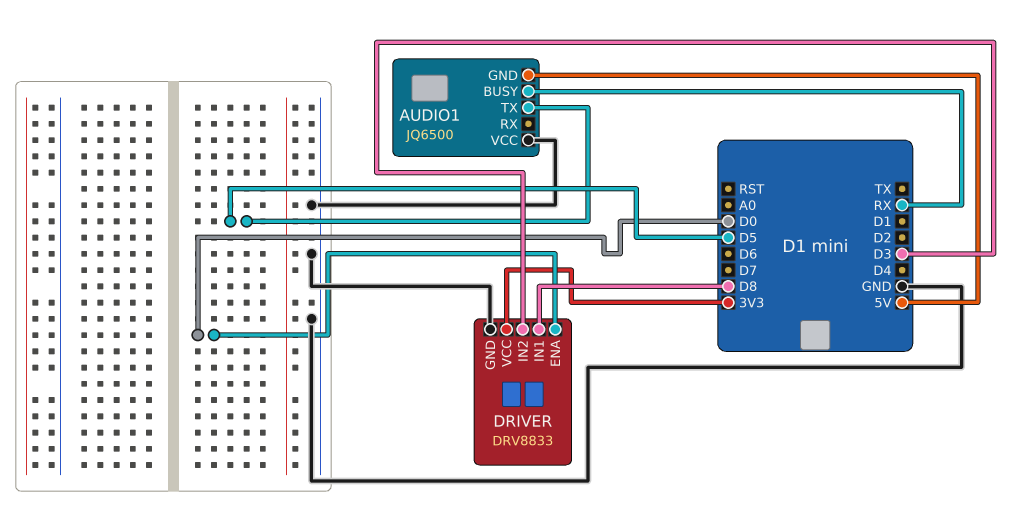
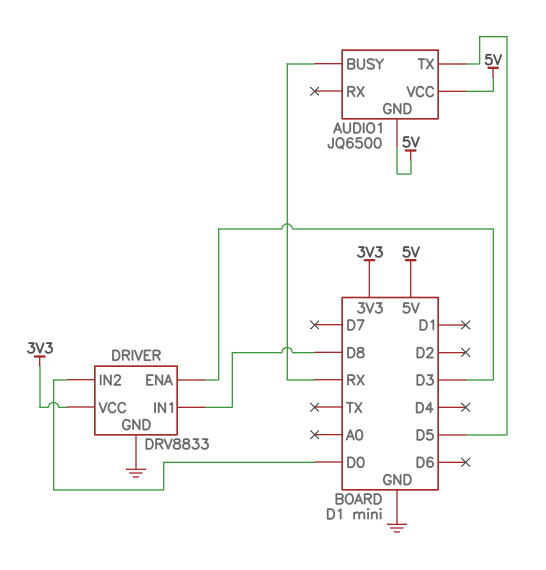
AUDIO1 pin VCC: GND -> 5V
DRIVER pin ENA: D0 -> D3
DRIVER pin IN2: D3 -> D0

